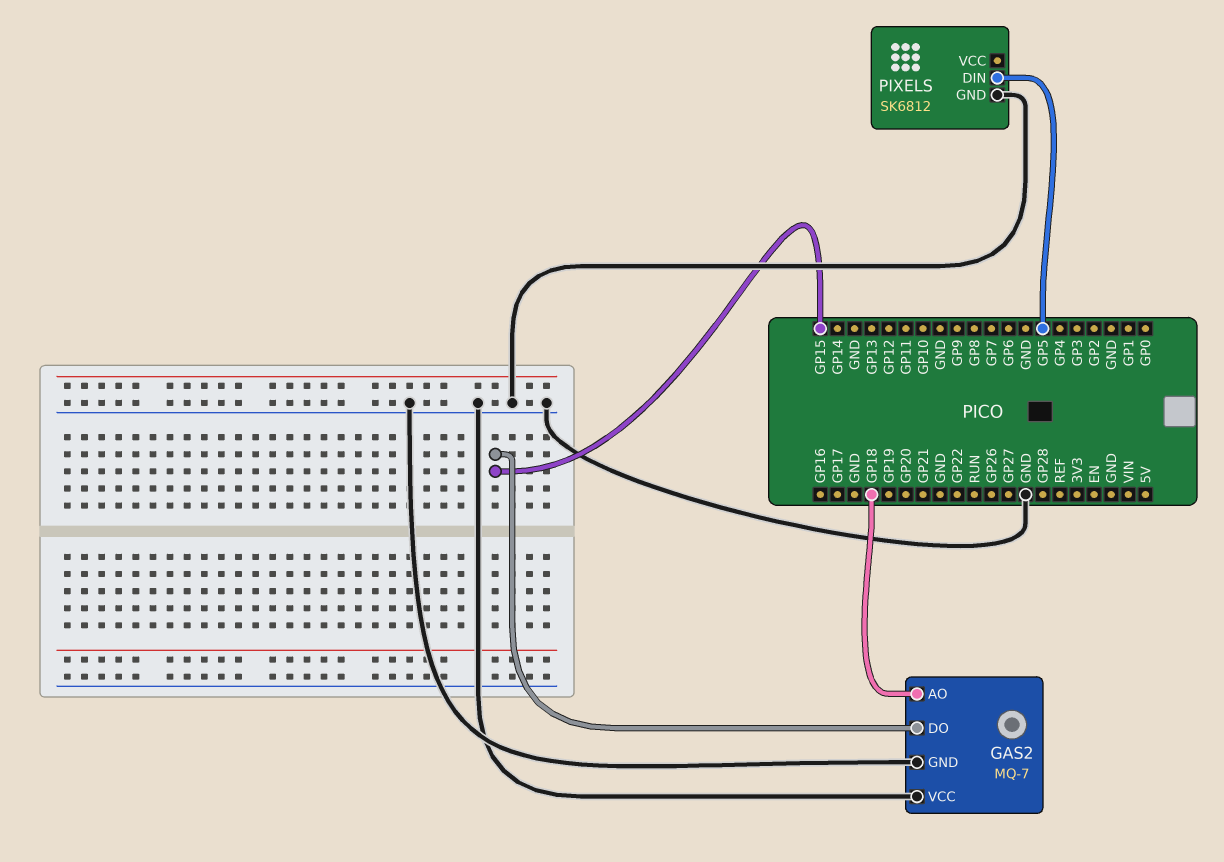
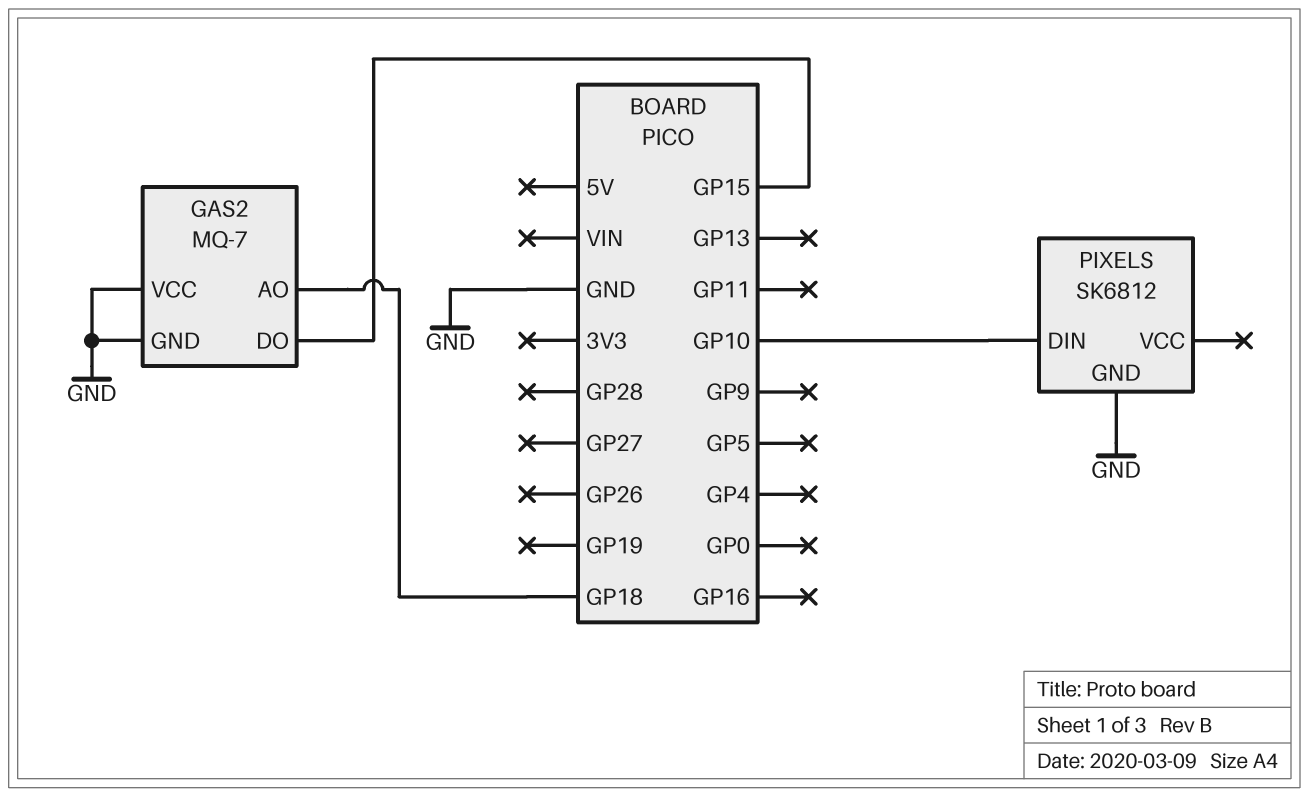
PIXELS pin DIN: GP5 -> GP10

